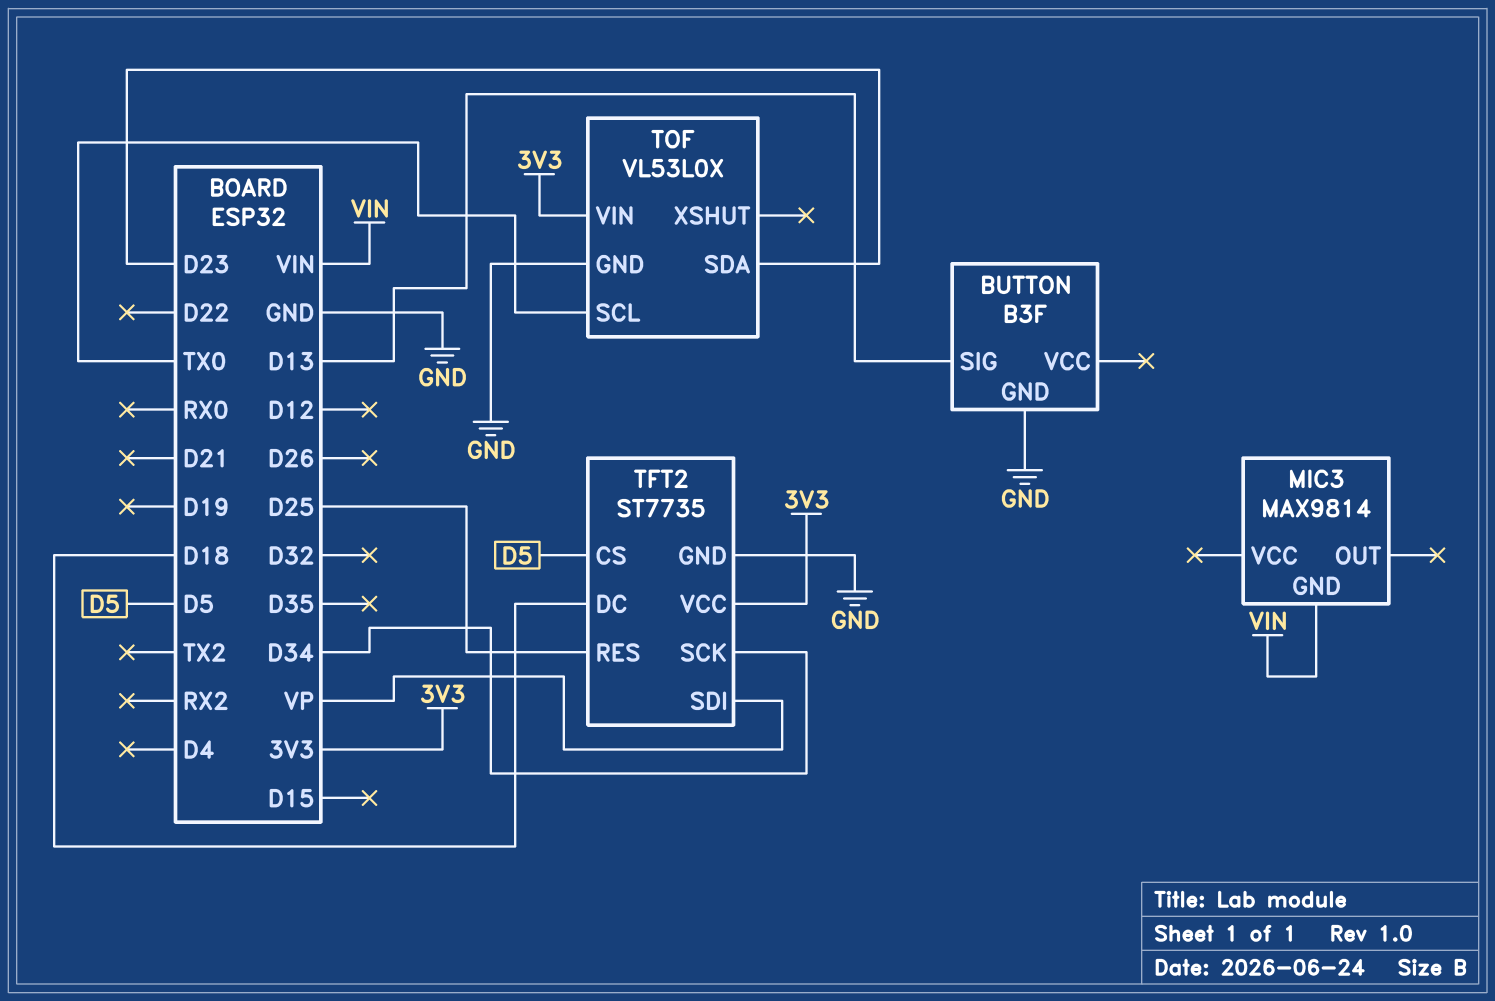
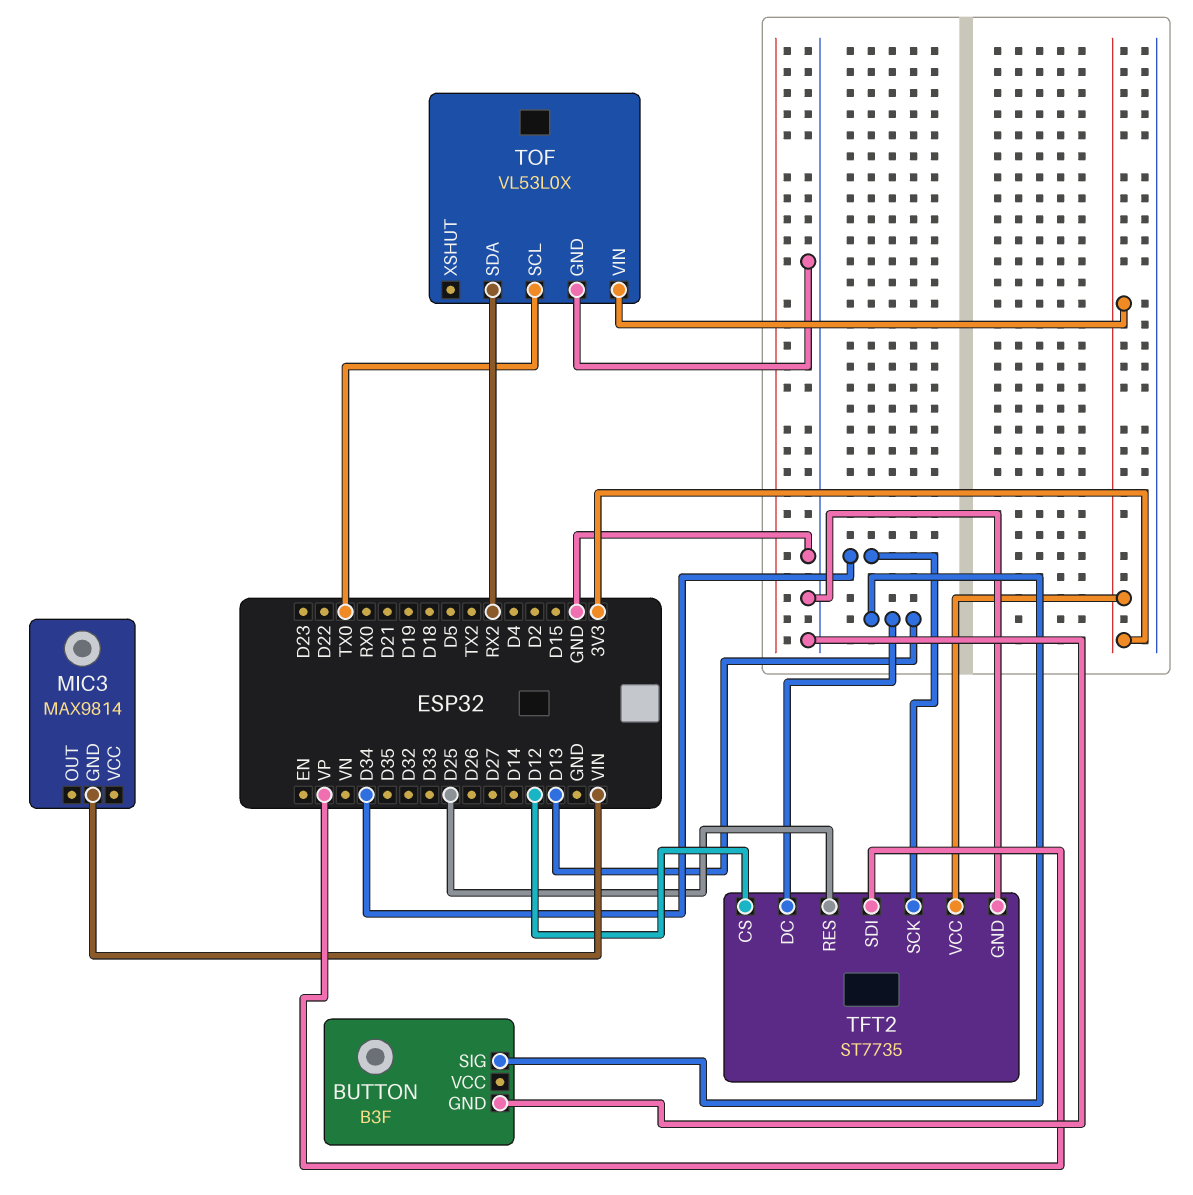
TFT2 pin CS: D5 -> D12
TFT2 pin DC: D18 -> D13
TOF pin SDA: D23 -> RX2

